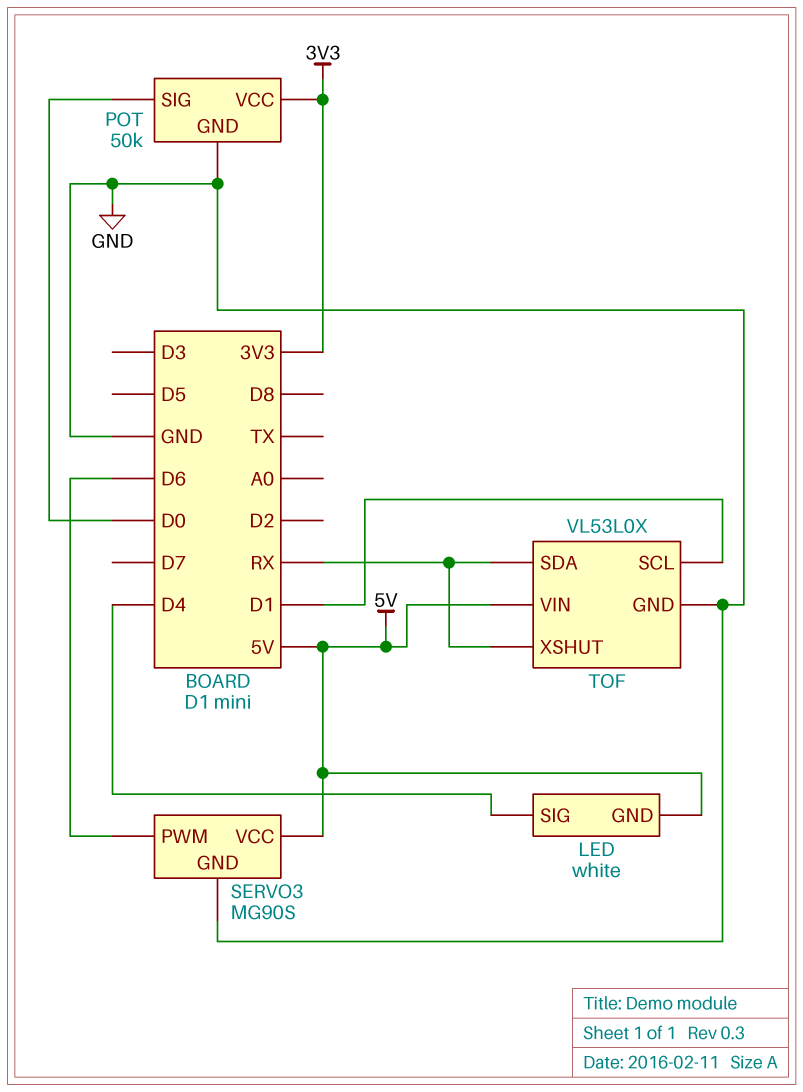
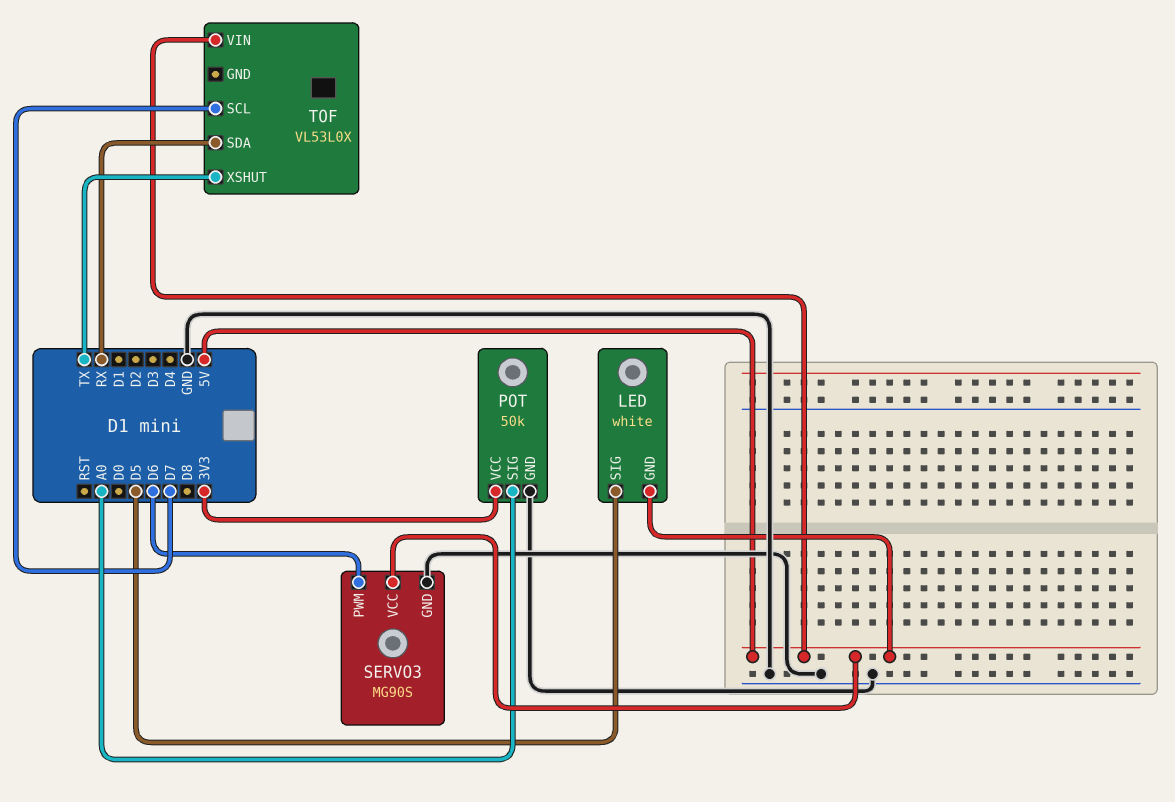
LED pin SIG: D4 -> D5
POT pin SIG: D0 -> A0
TOF pin GND: GND -> none
TOF pin SCL: D1 -> D7
TOF pin XSHUT: RX -> TX

